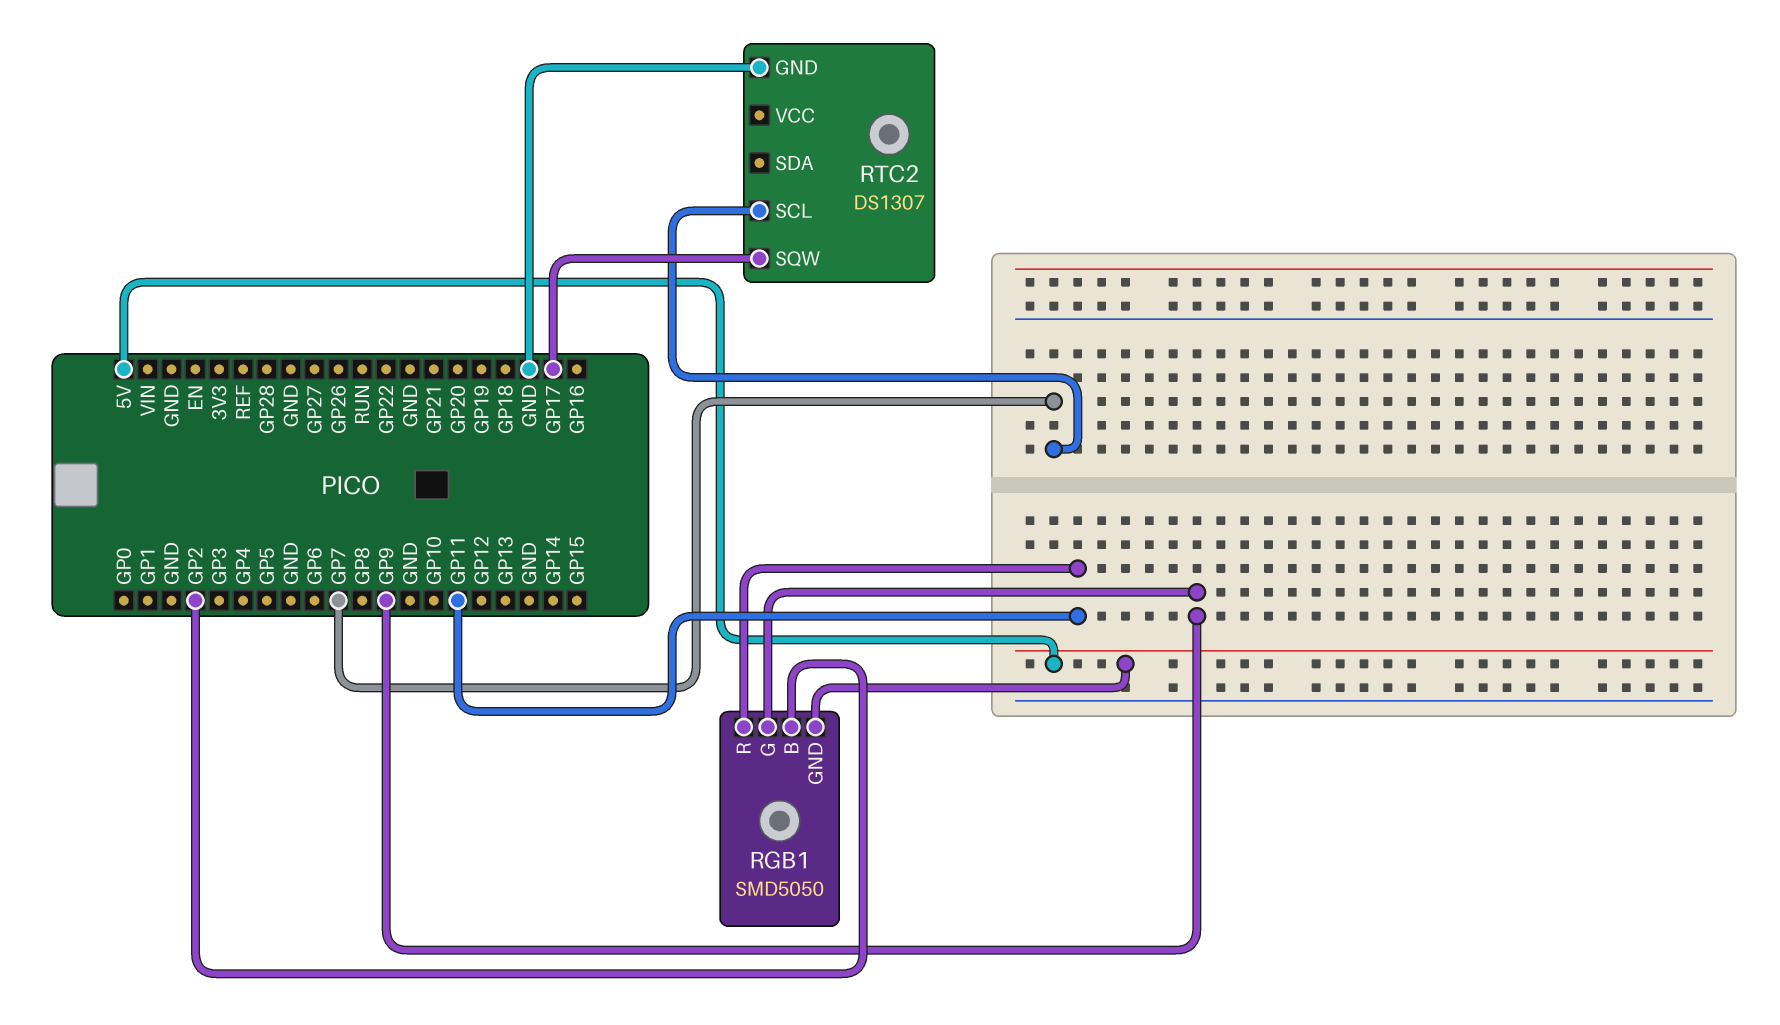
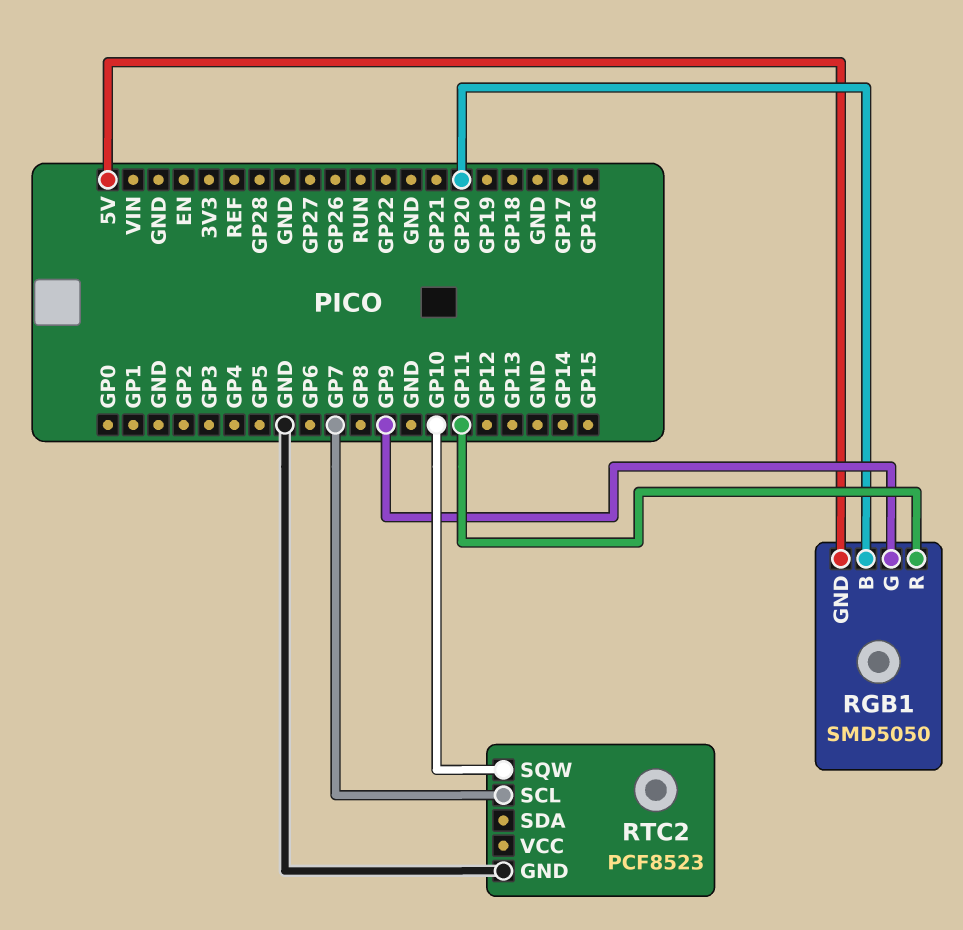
RGB1 pin B: GP2 -> GP20
RTC2: DS1307 -> PCF8523
RTC2 pin SQW: GP17 -> GP10

